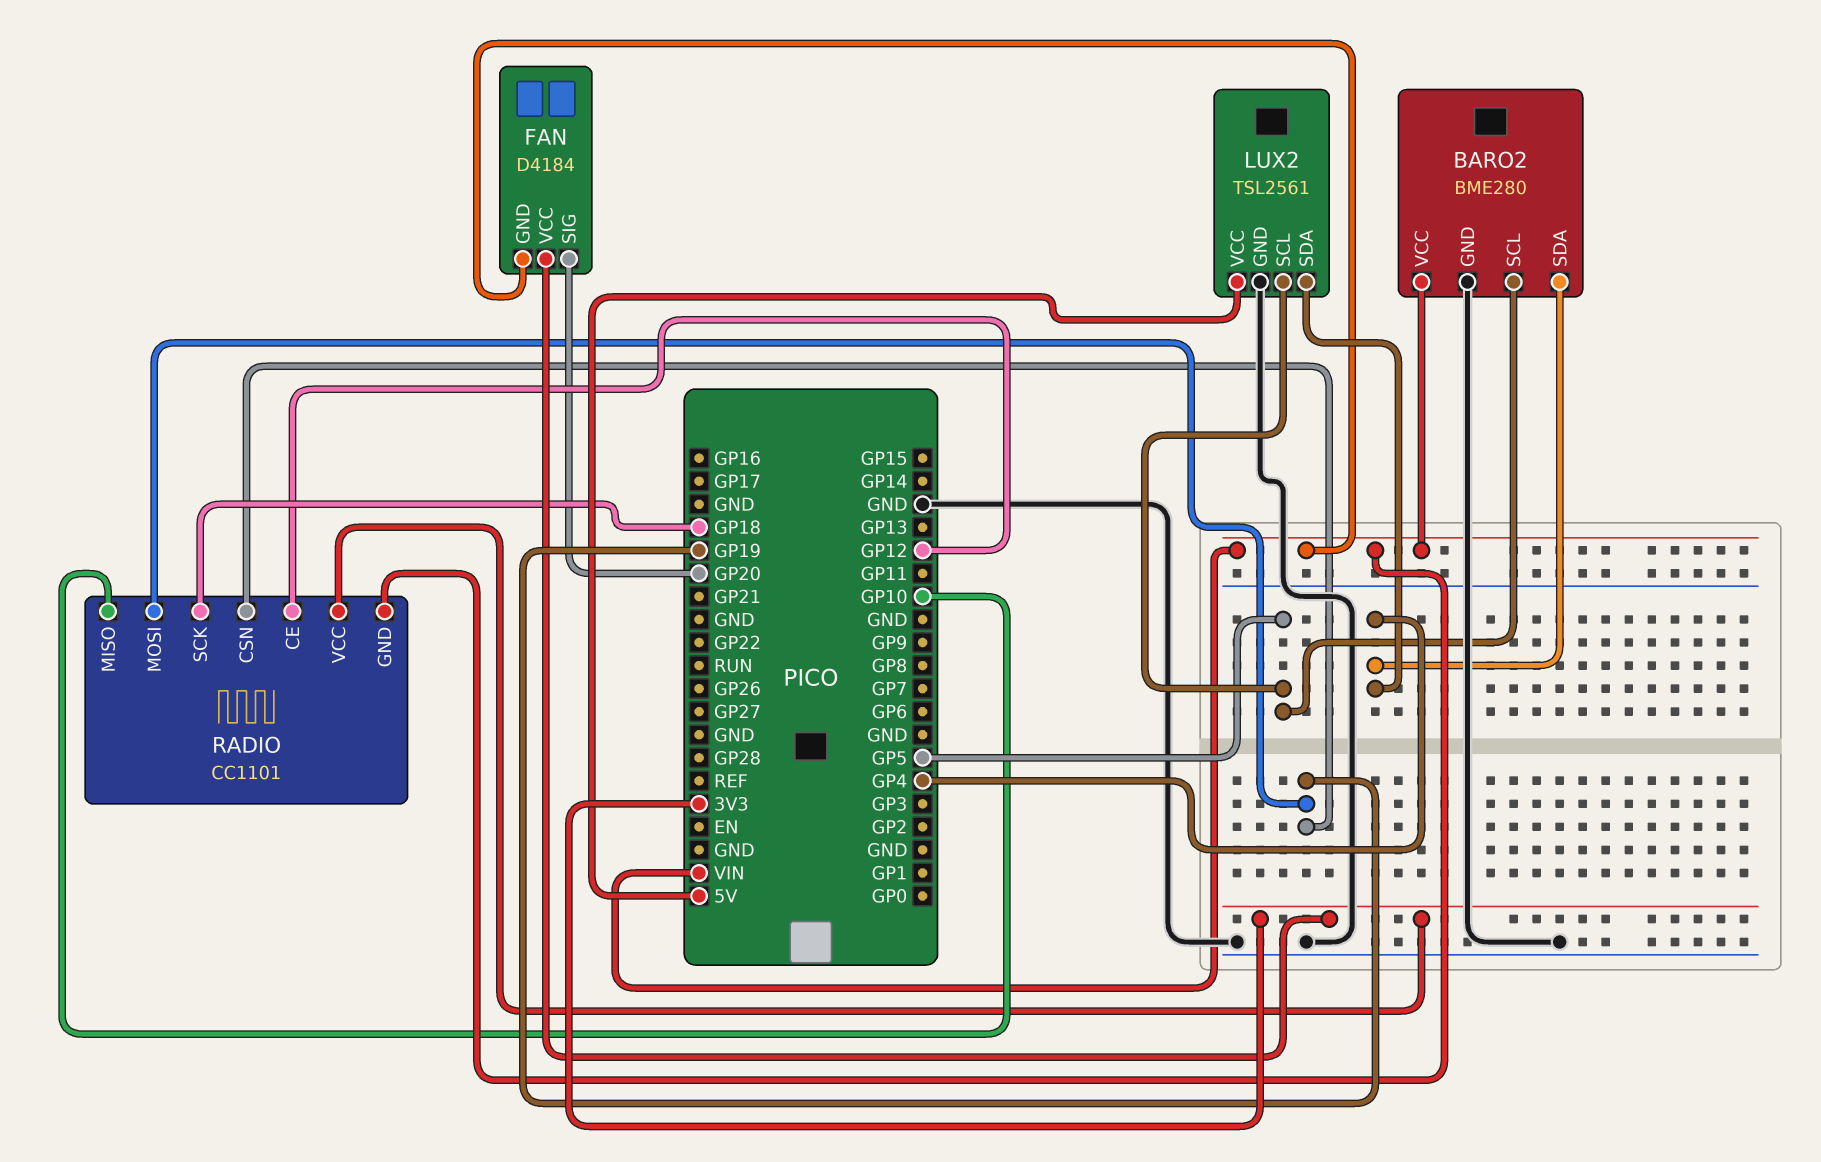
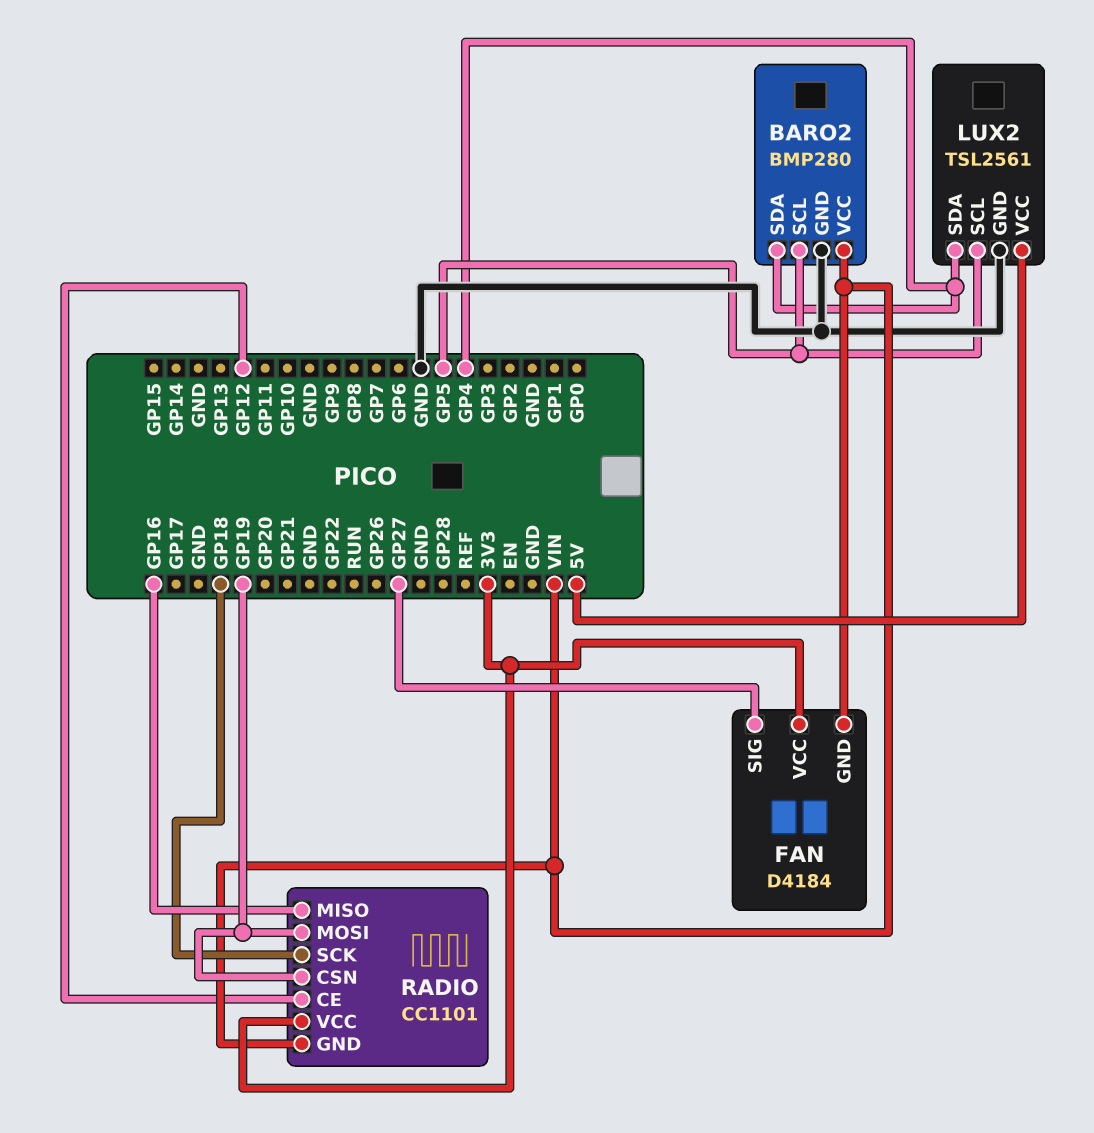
BARO2: BME280 -> BMP280
FAN pin SIG: GP20 -> GP27
RADIO pin MISO: GP10 -> GP16

